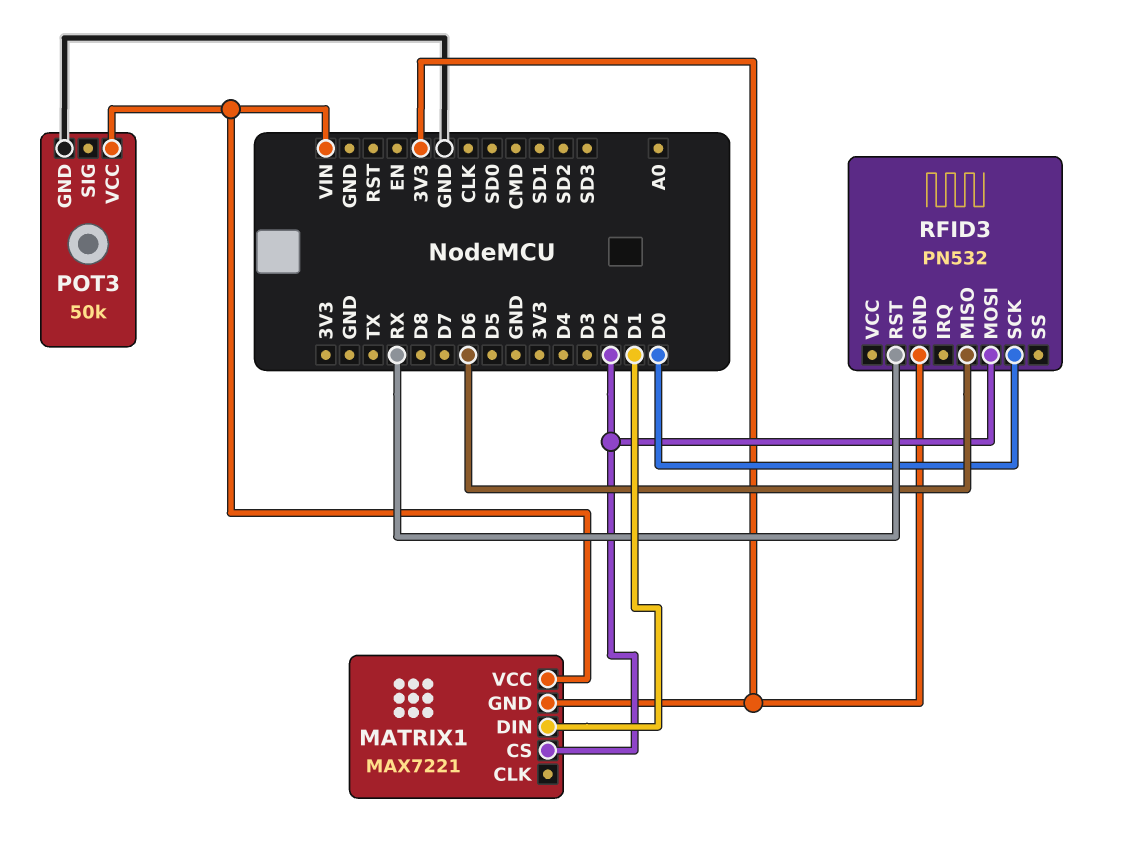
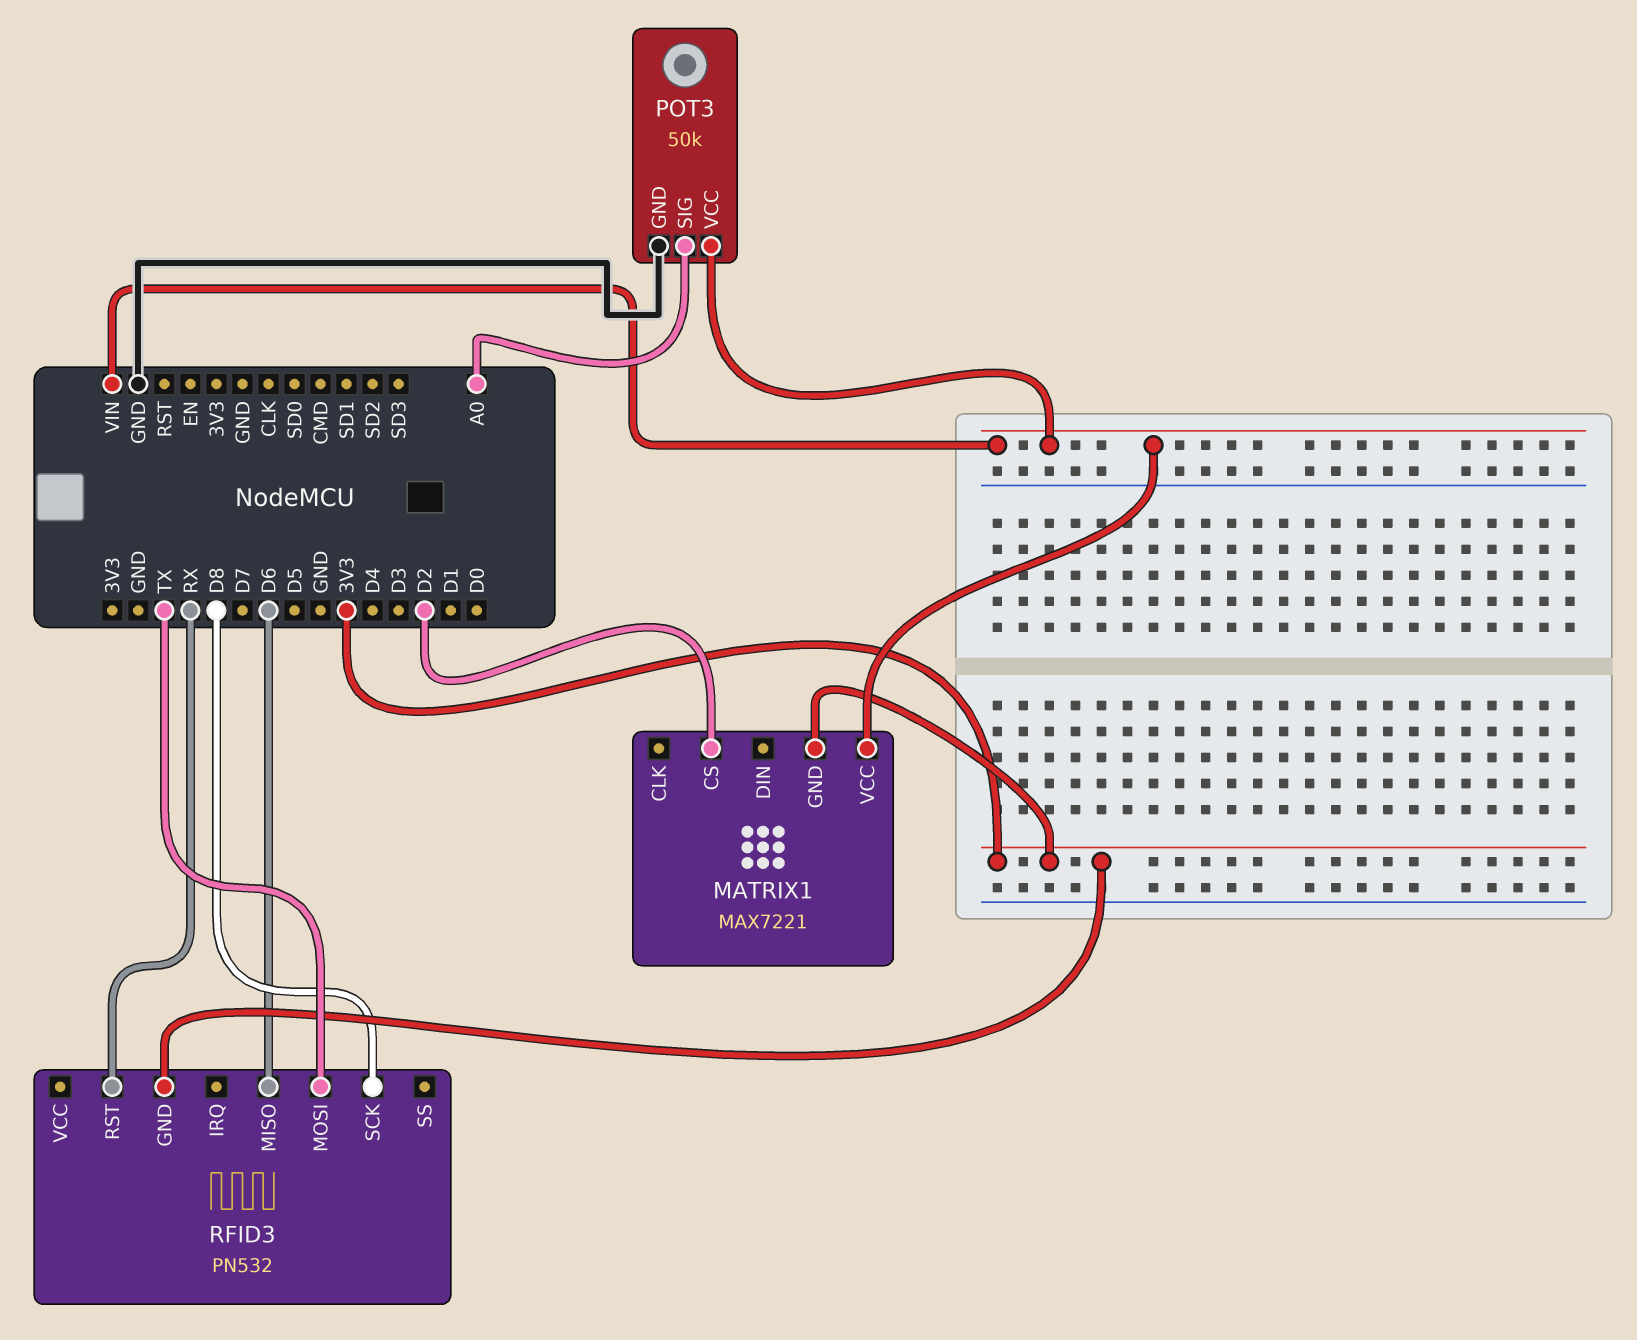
MATRIX1 pin DIN: D1 -> none
POT3 pin SIG: none -> A0
RFID3 pin MOSI: D2 -> TX
RFID3 pin SCK: D0 -> D8

